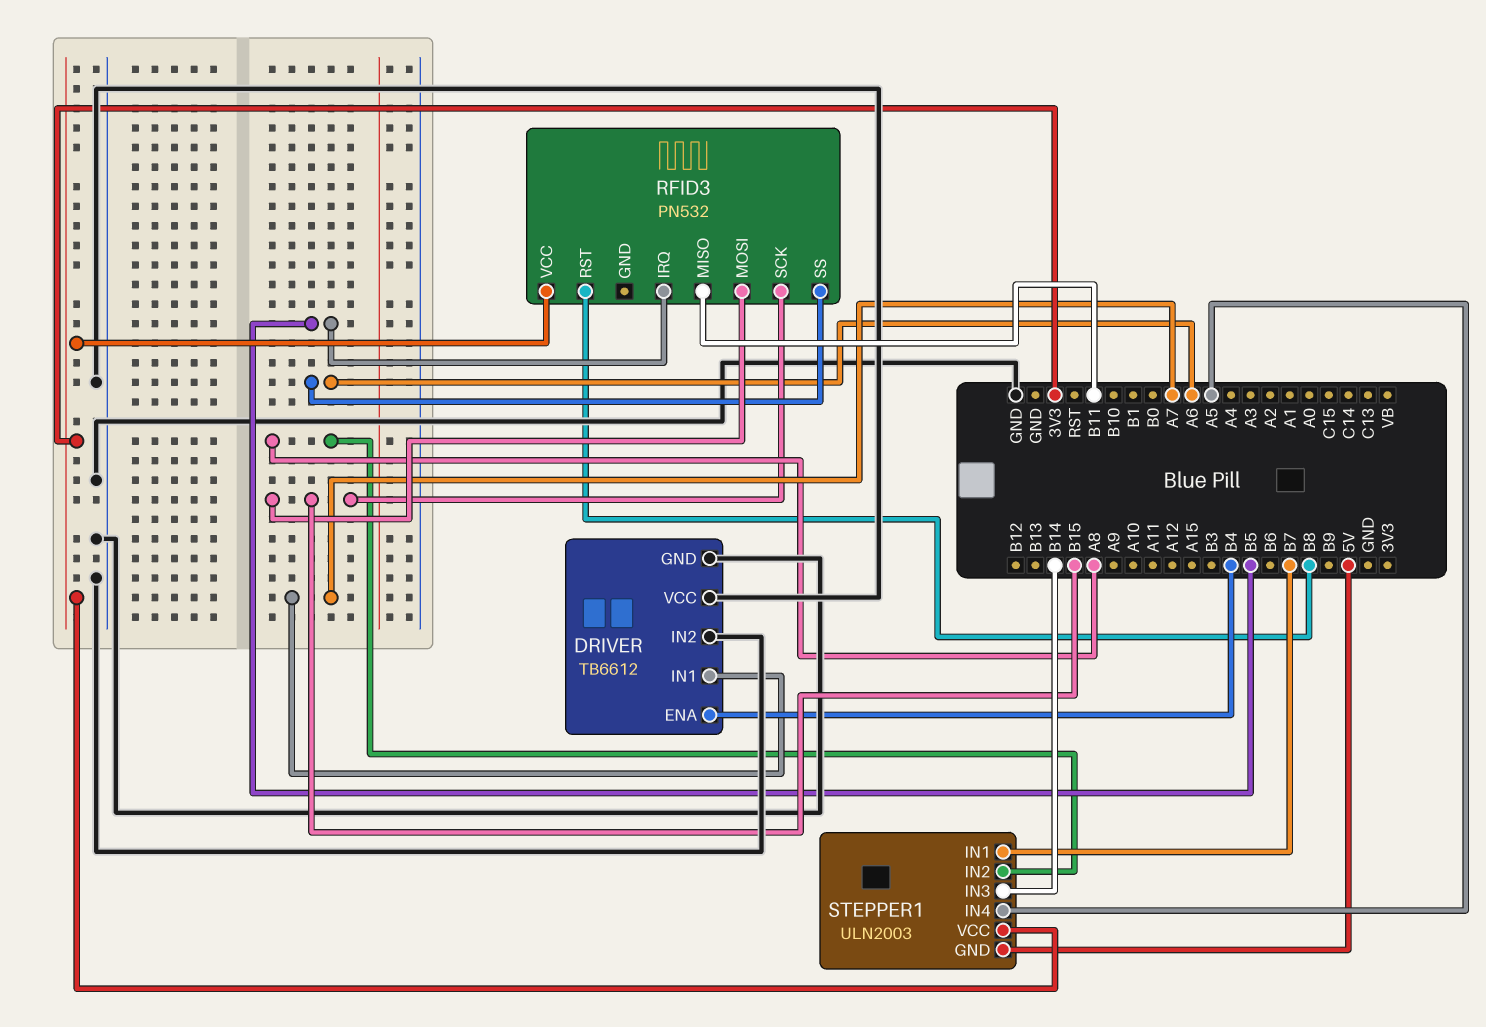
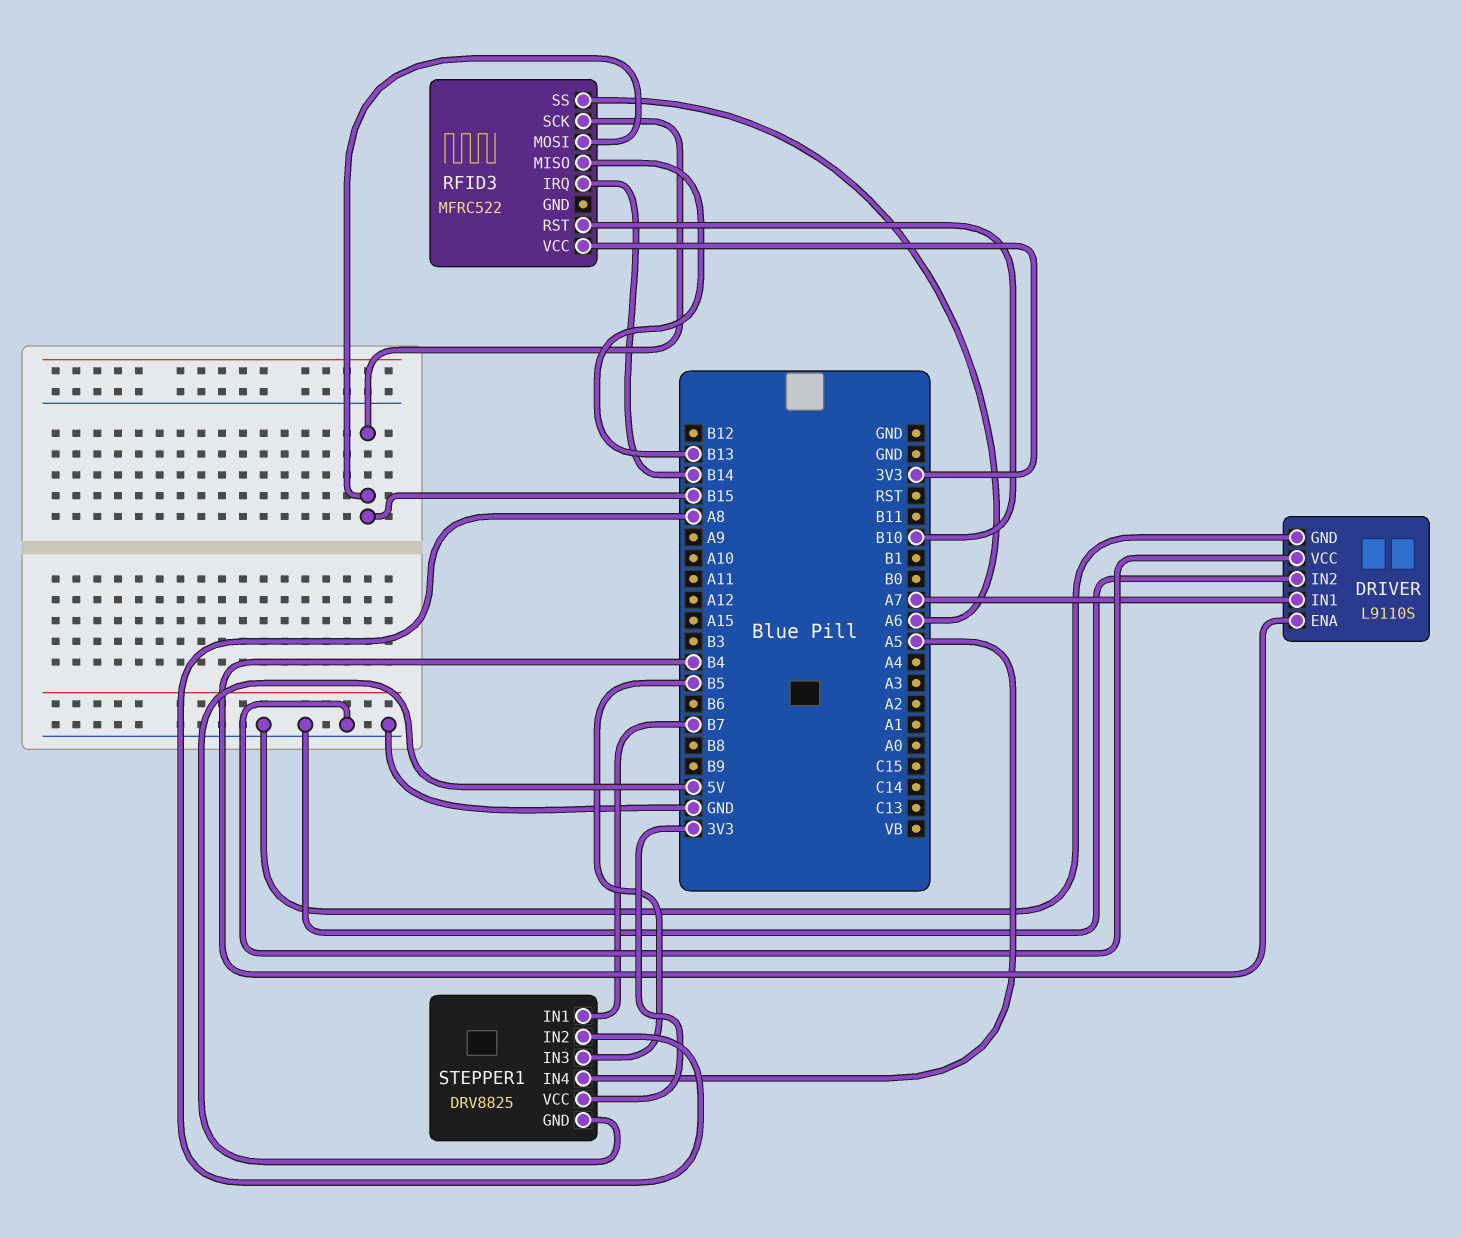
DRIVER: TB6612 -> L9110S
RFID3: PN532 -> MFRC522
RFID3 pin IRQ: B5 -> B14
RFID3 pin MISO: B11 -> B13
RFID3 pin RST: B8 -> B10
STEPPER1: ULN2003 -> DRV8825
STEPPER1 pin IN3: B14 -> B5

